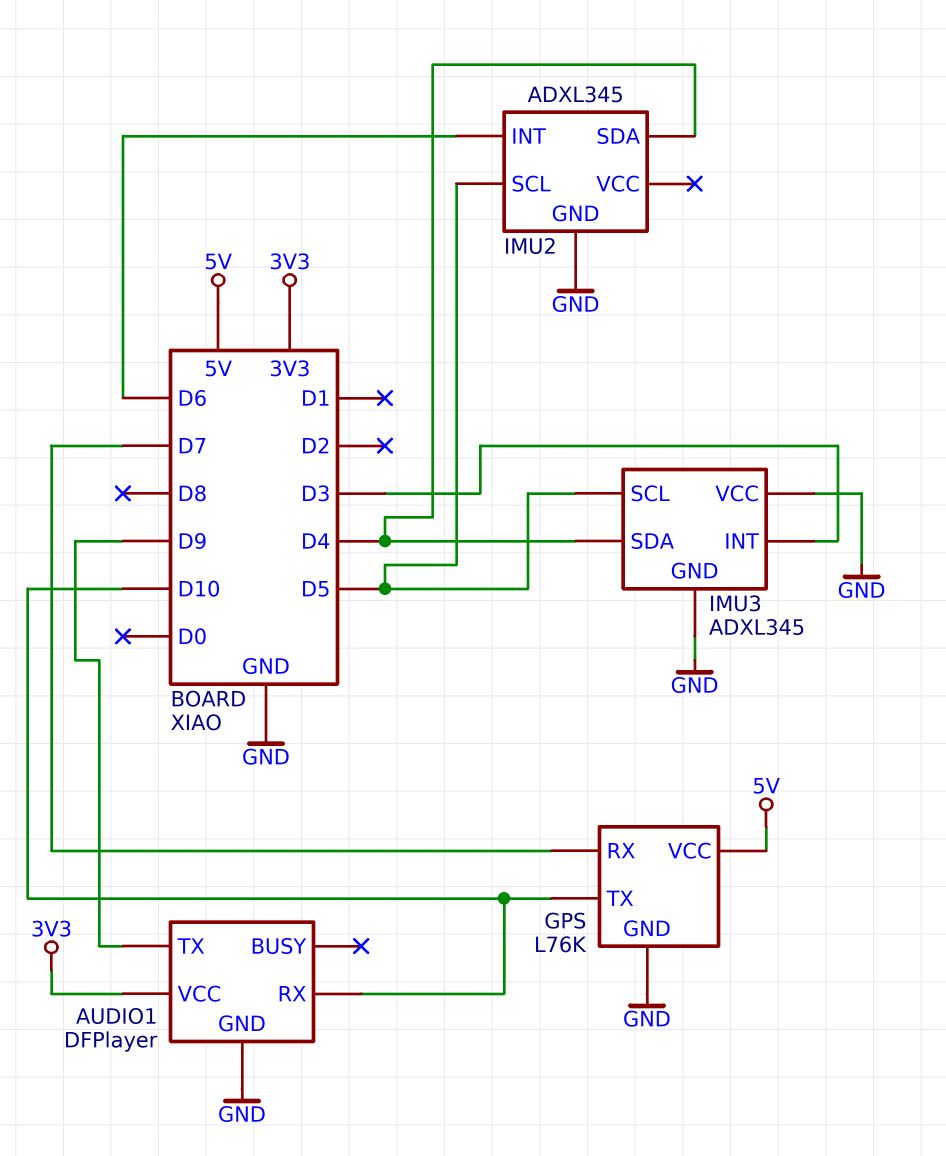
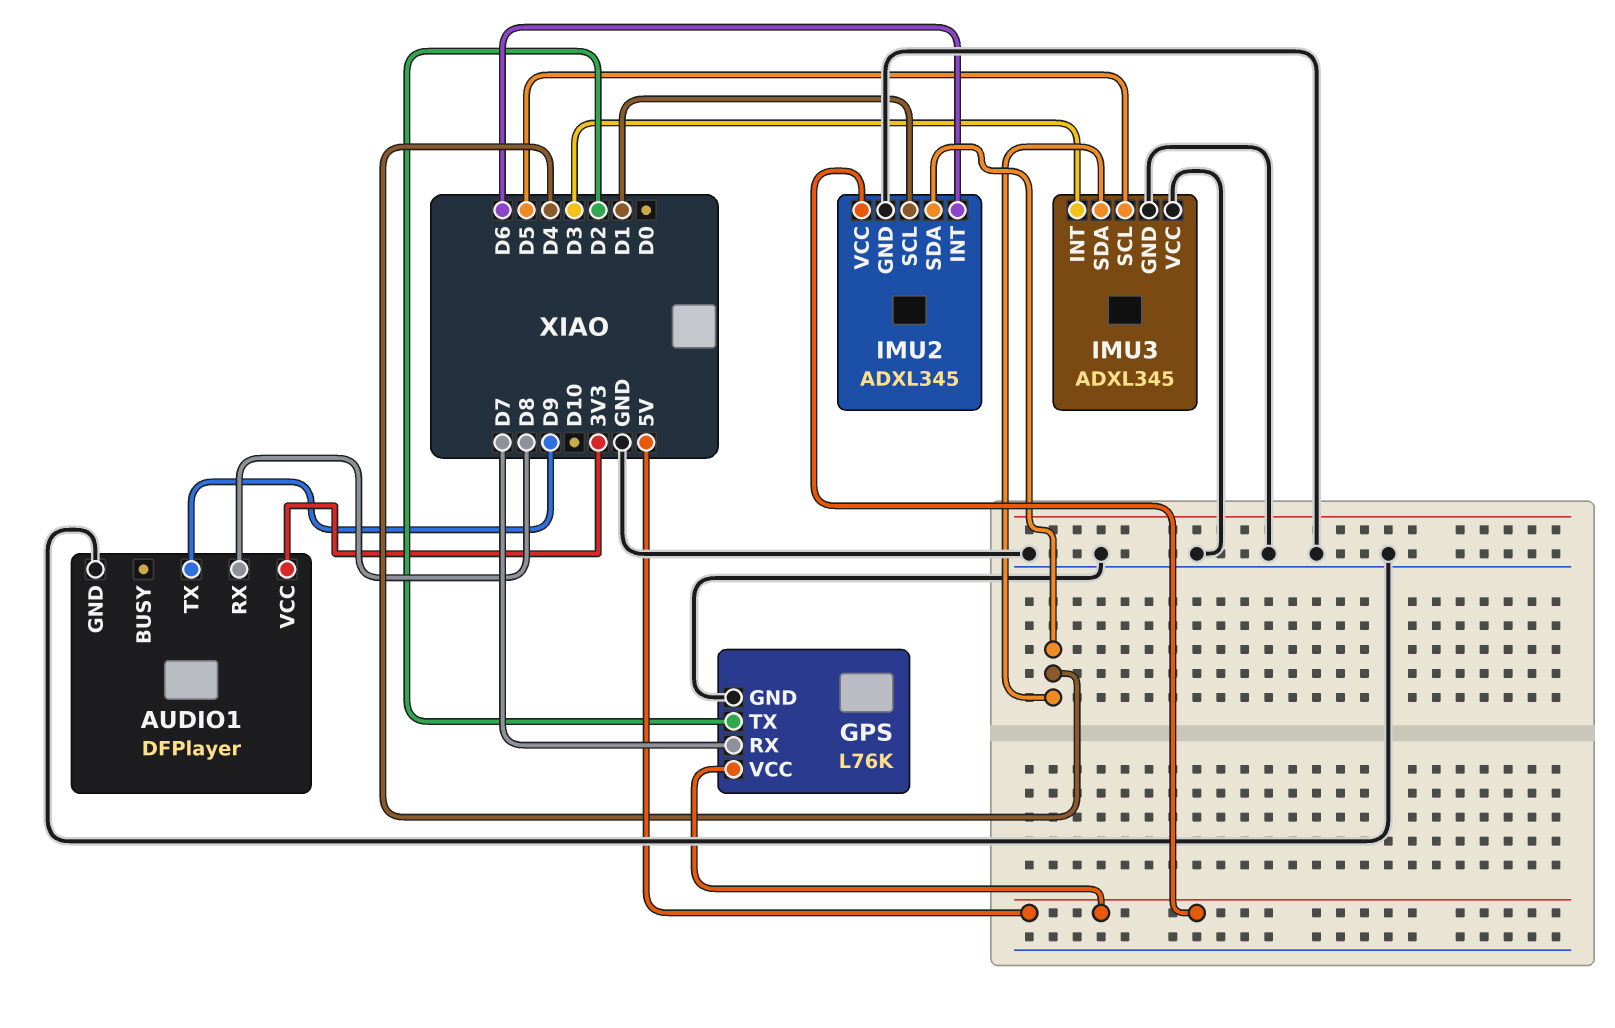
AUDIO1 pin RX: D10 -> D8
GPS pin TX: D10 -> D2
IMU2 pin SCL: D5 -> D1
IMU2 pin VCC: none -> 5V

